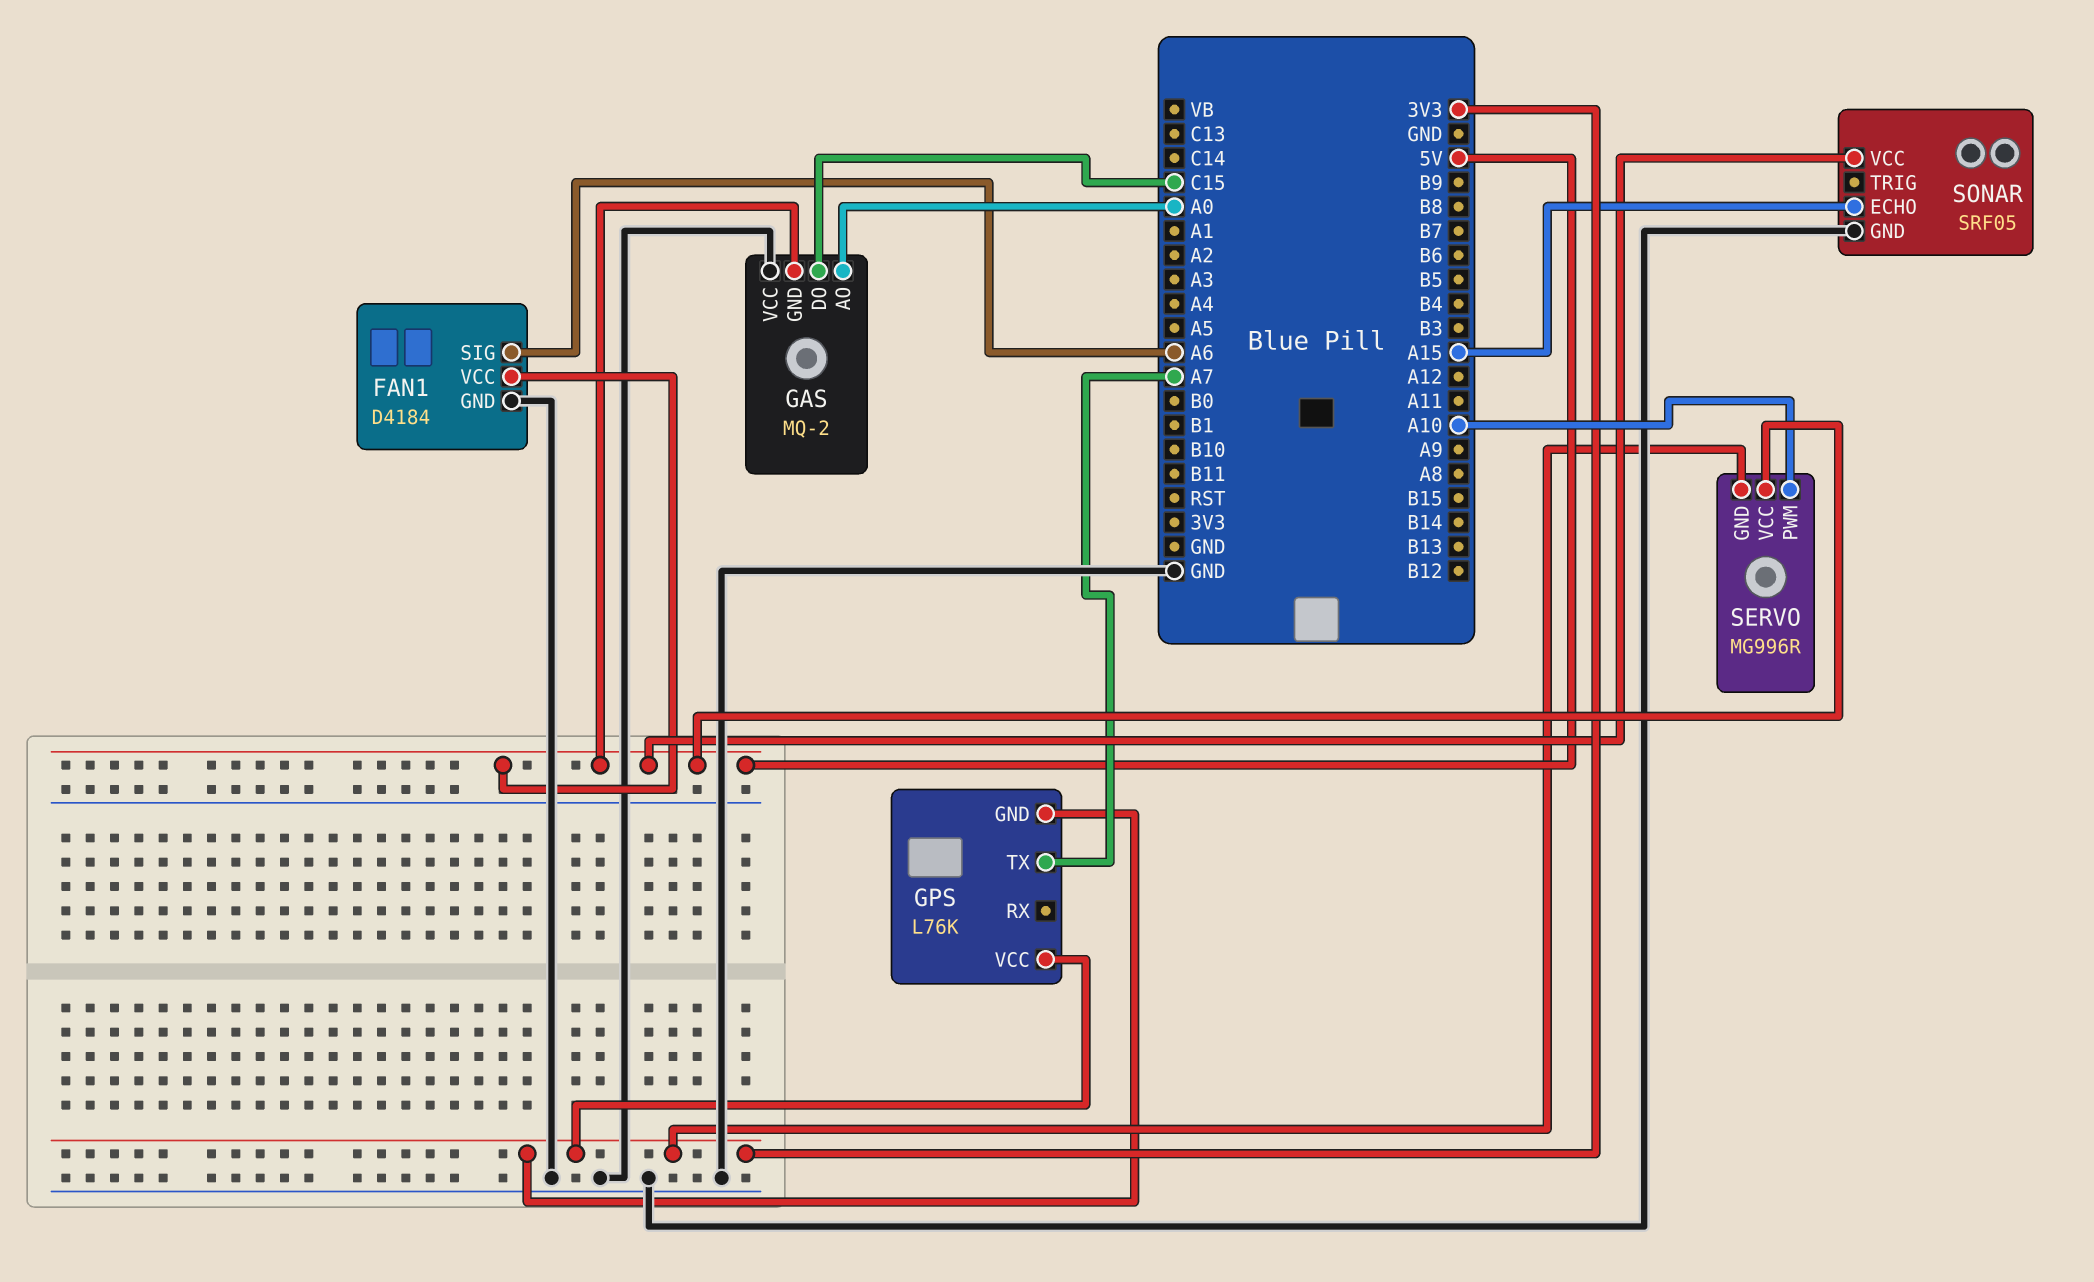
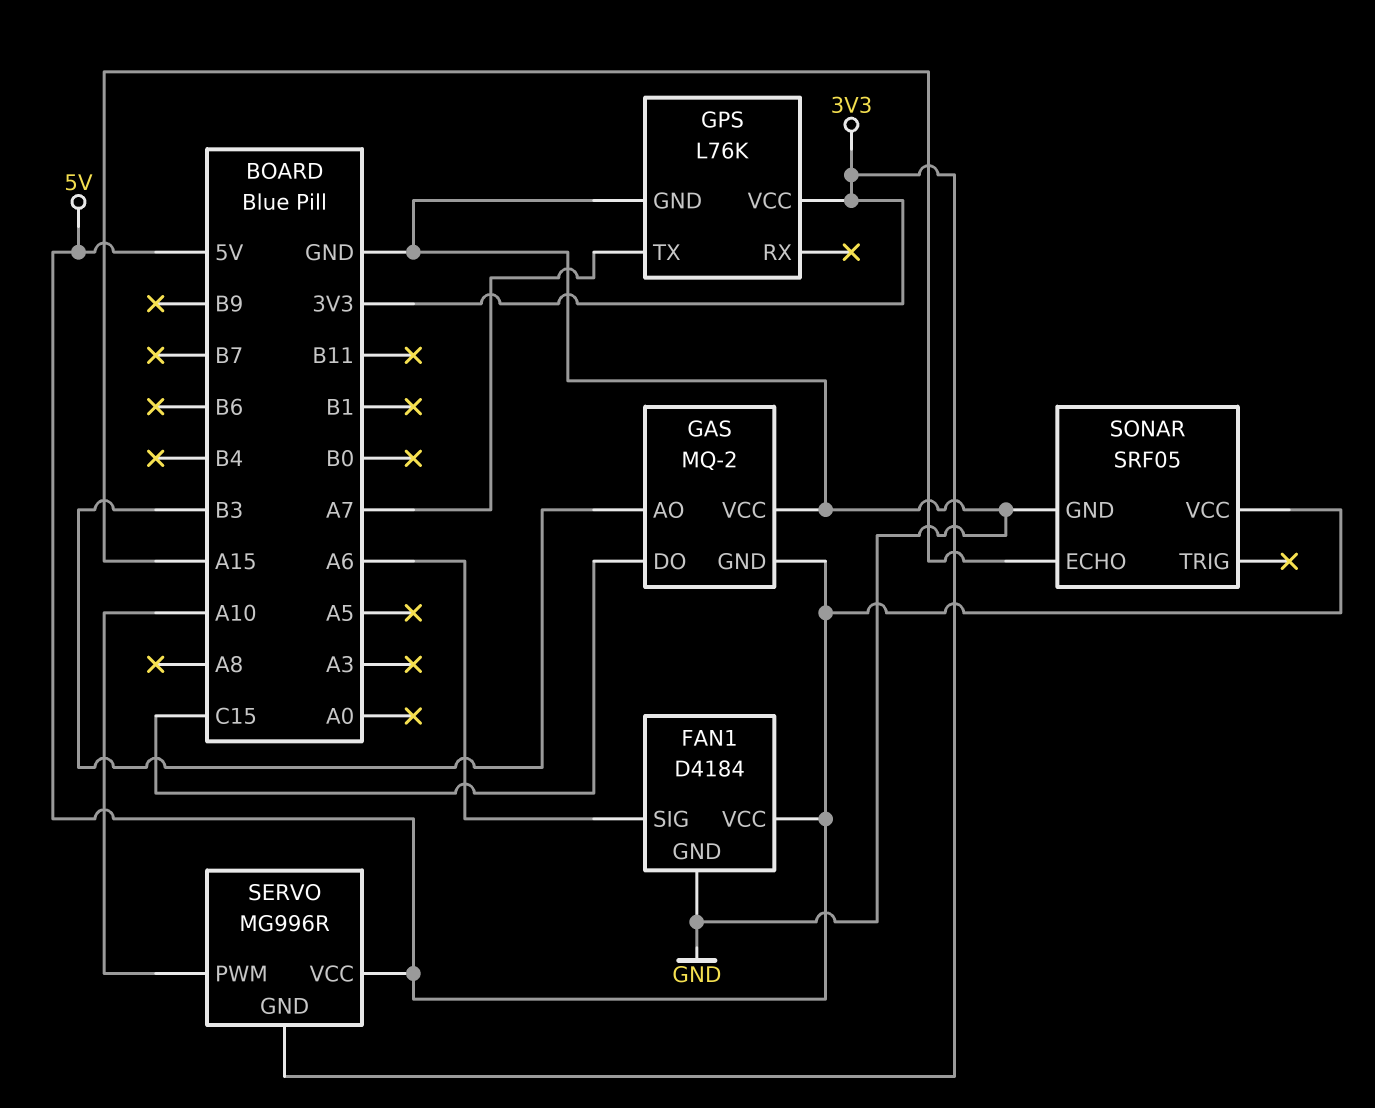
GAS pin AO: A0 -> B3
GPS pin GND: 3V3 -> GND

